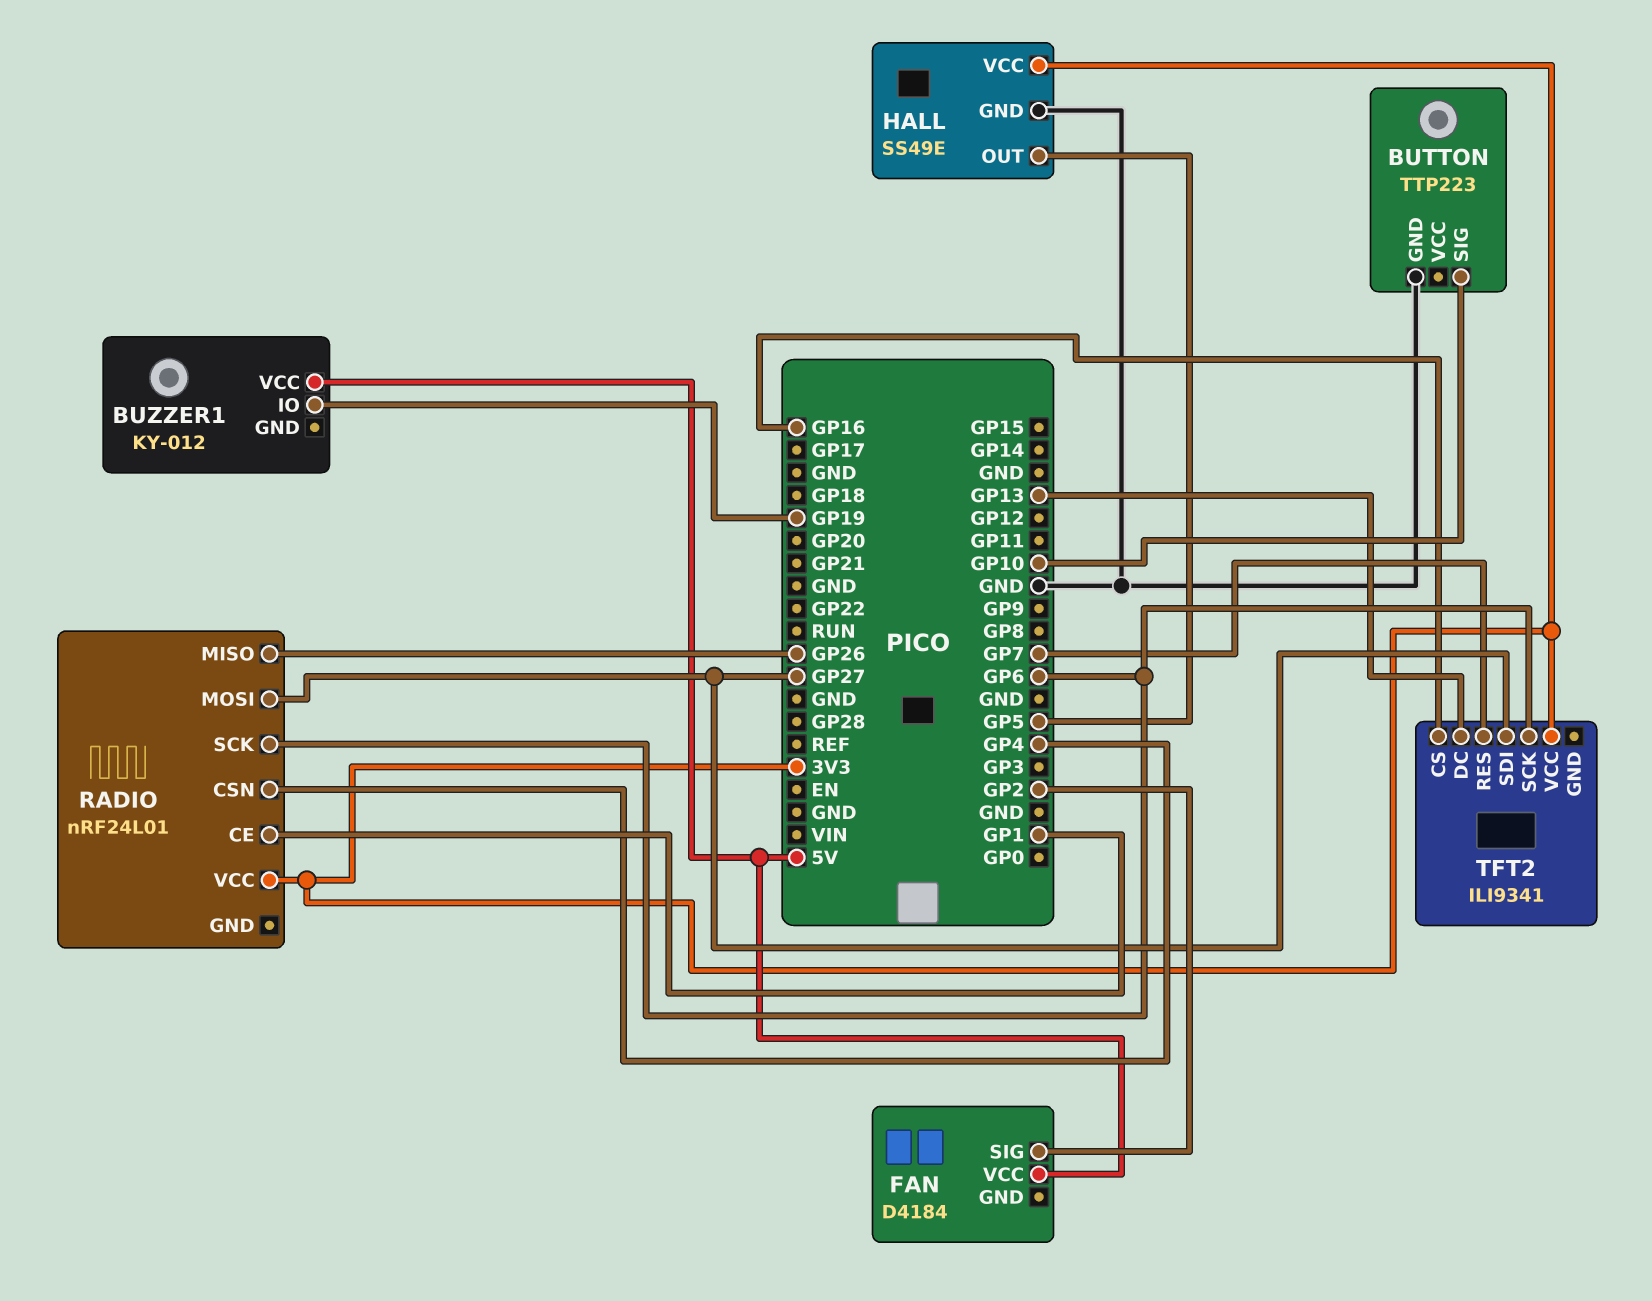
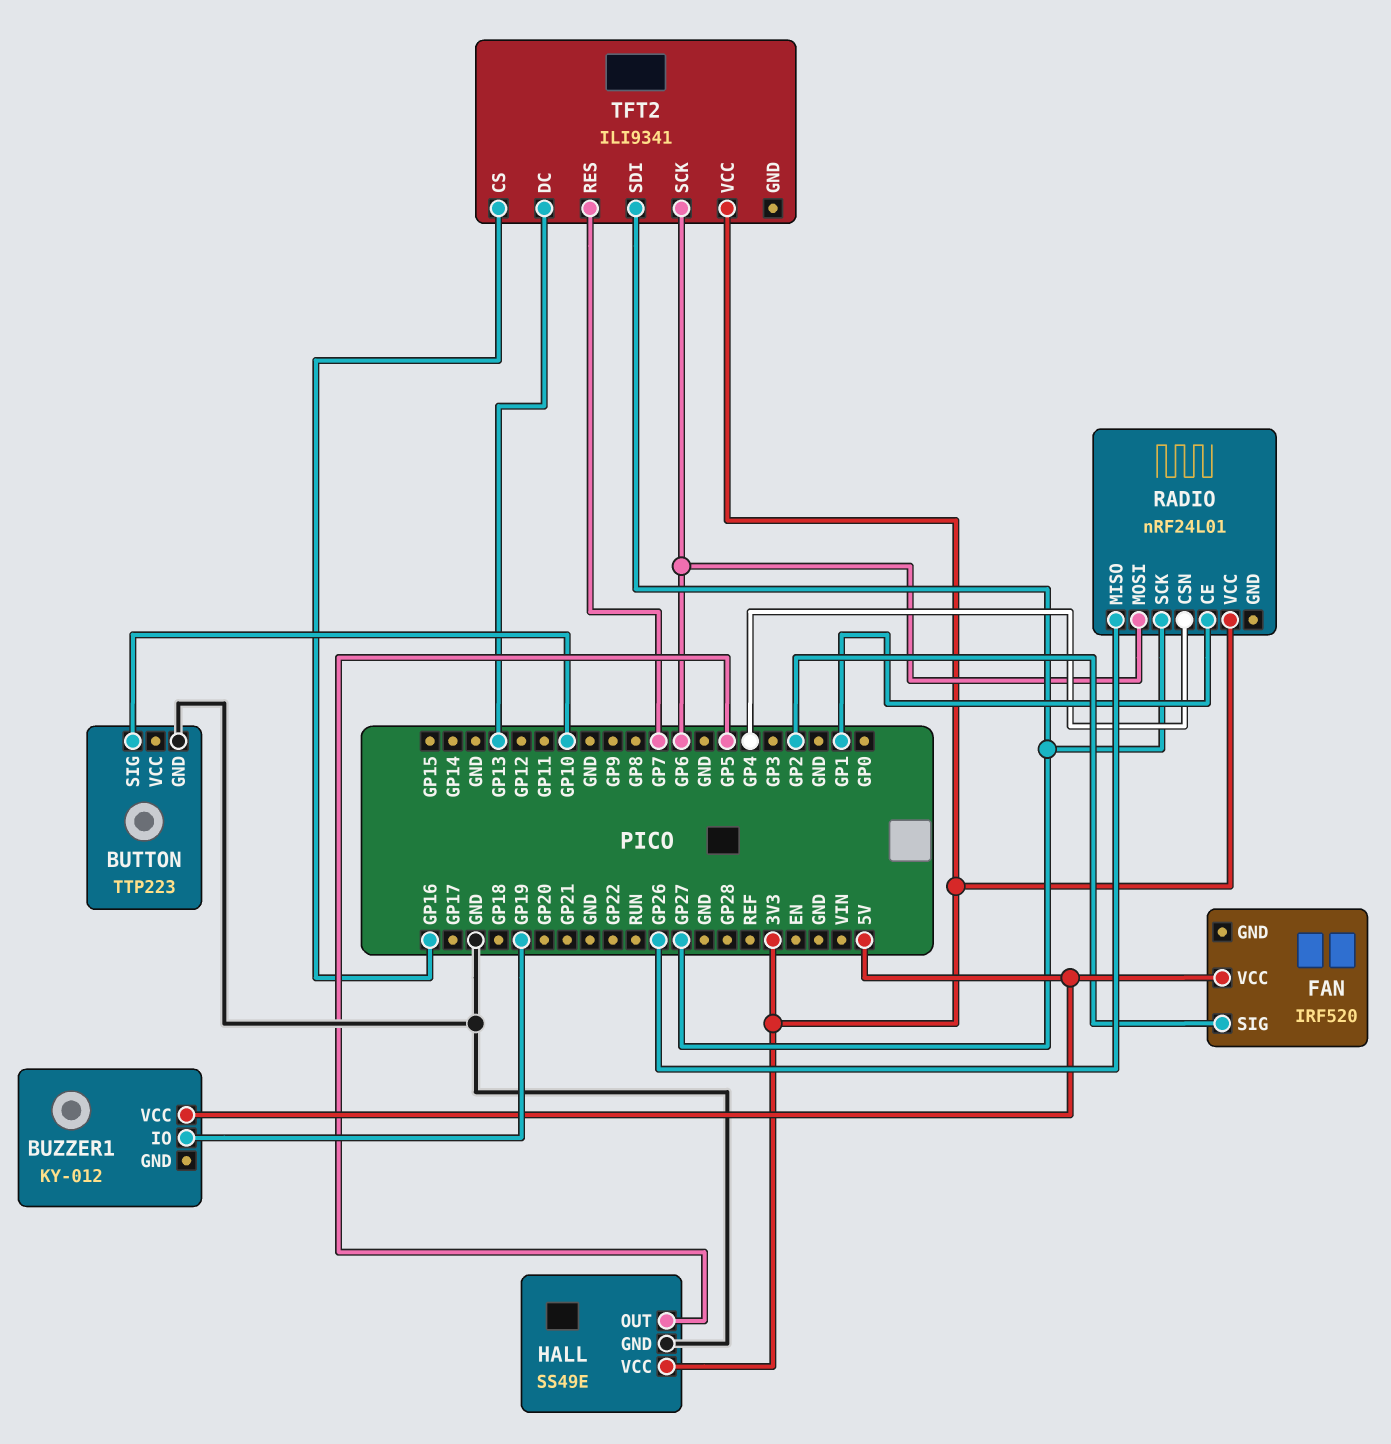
FAN: D4184 -> IRF520
RADIO pin MOSI: GP27 -> GP6
RADIO pin SCK: GP6 -> GP27

